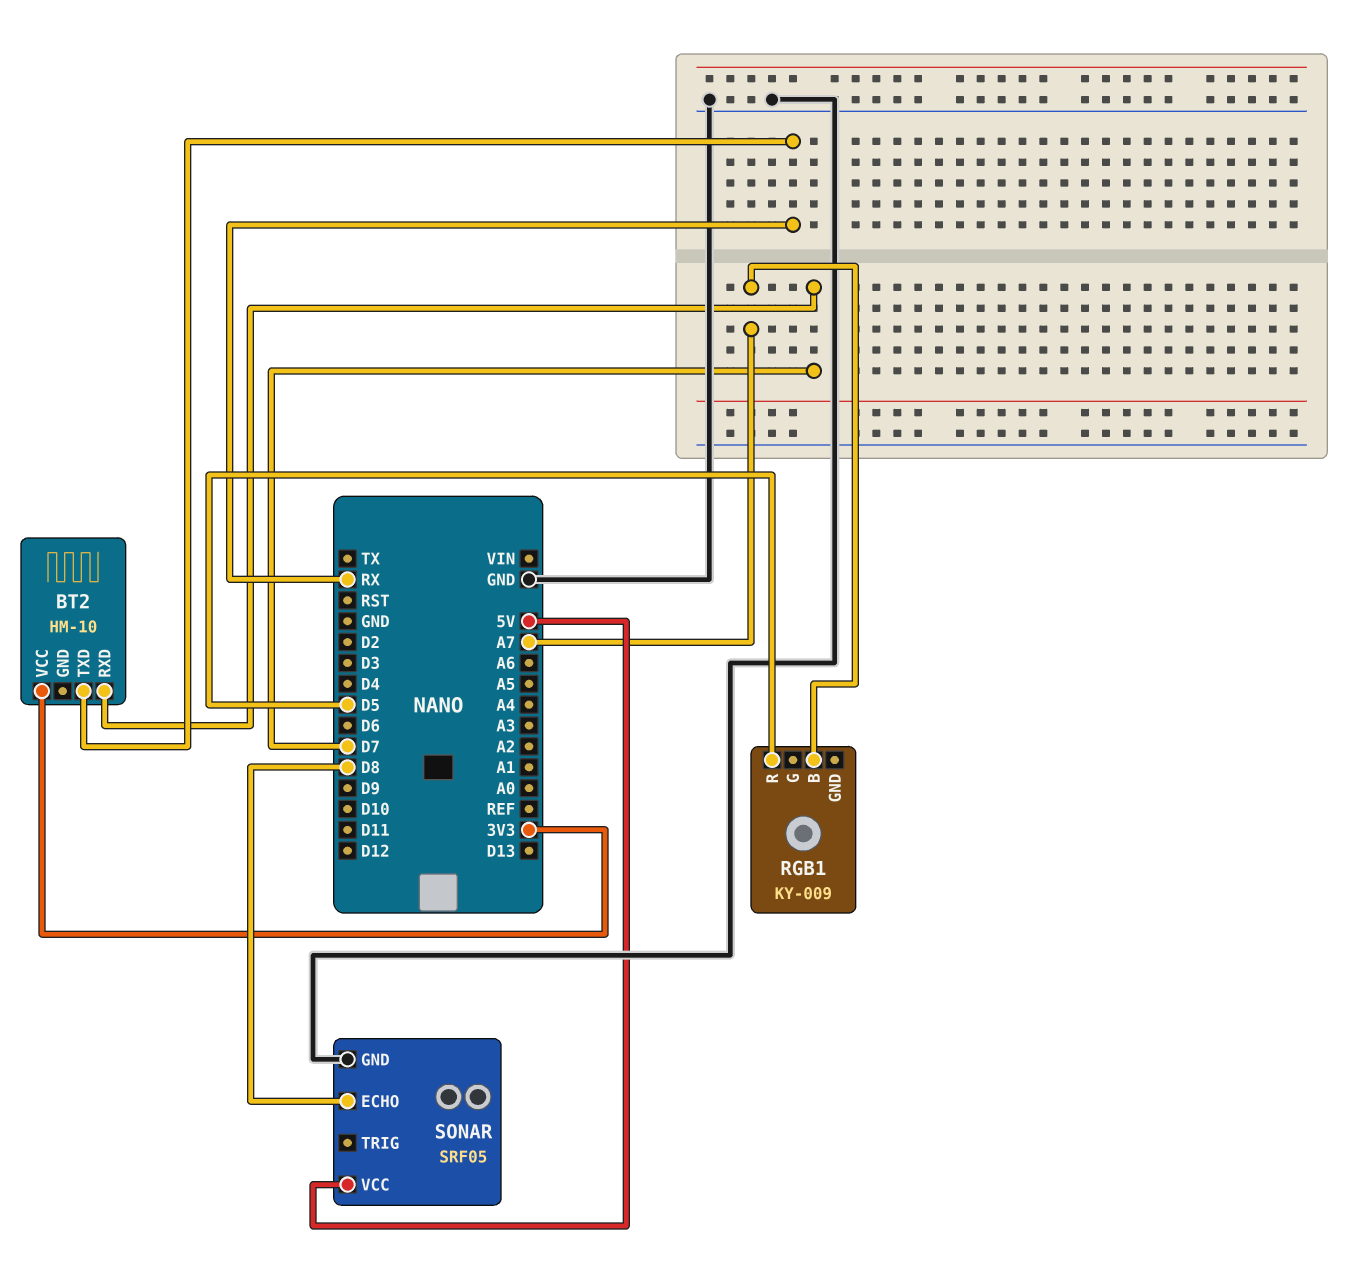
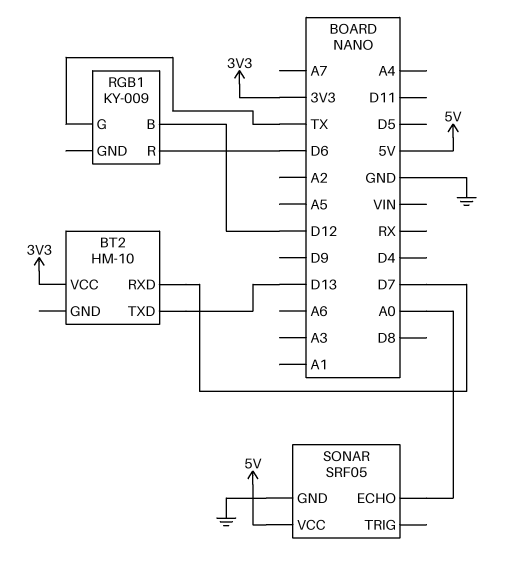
BT2 pin TXD: RX -> D13
RGB1 pin B: A7 -> D12
RGB1 pin G: none -> TX
RGB1 pin R: D5 -> D6
SONAR pin ECHO: D8 -> A0

